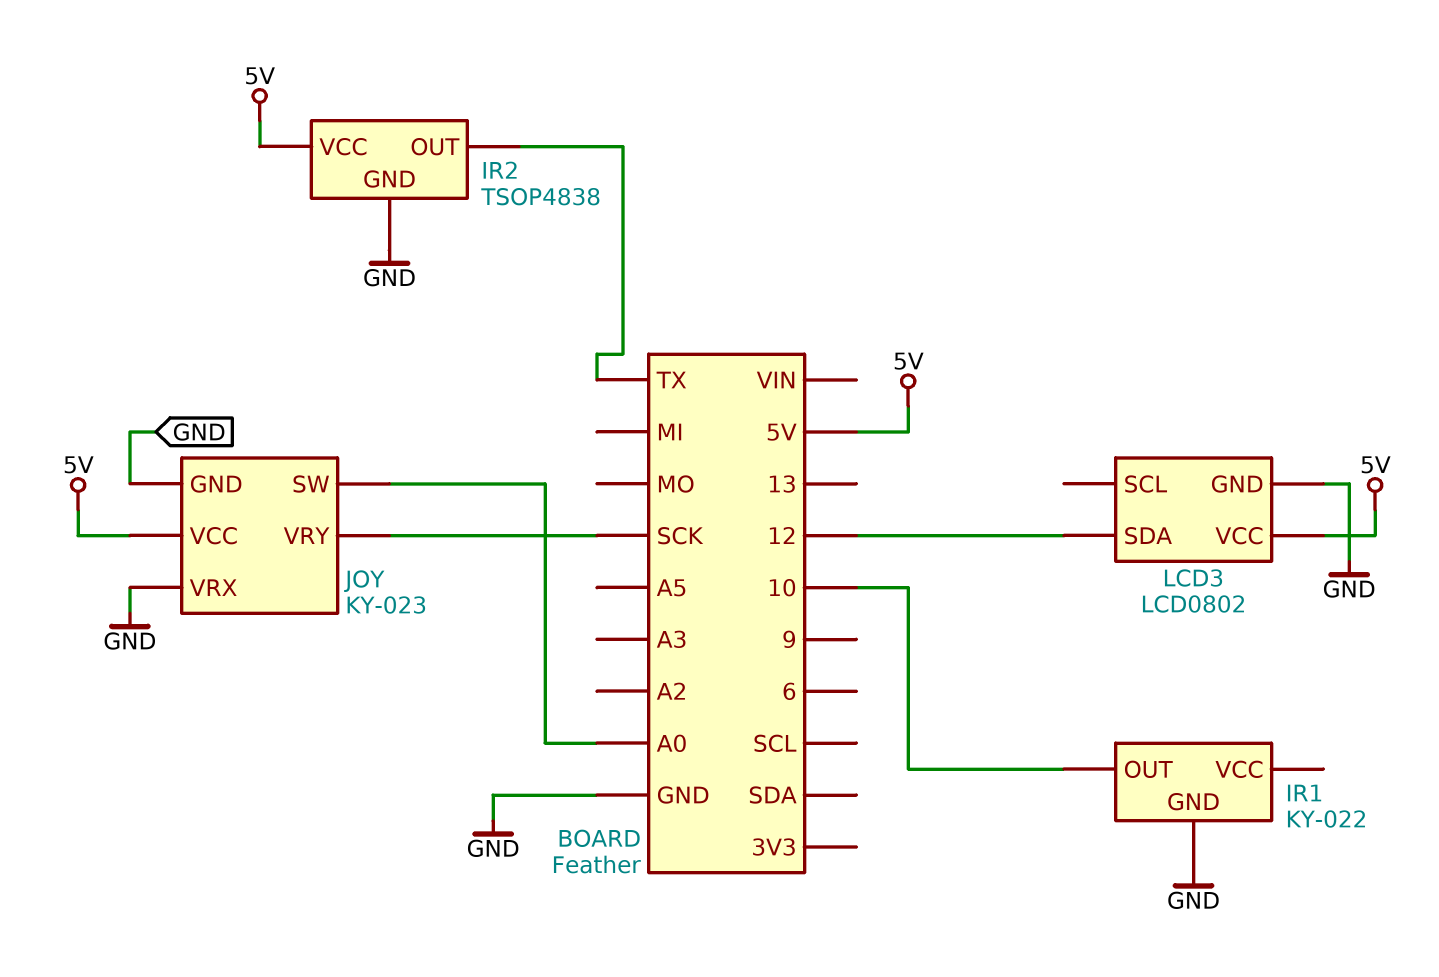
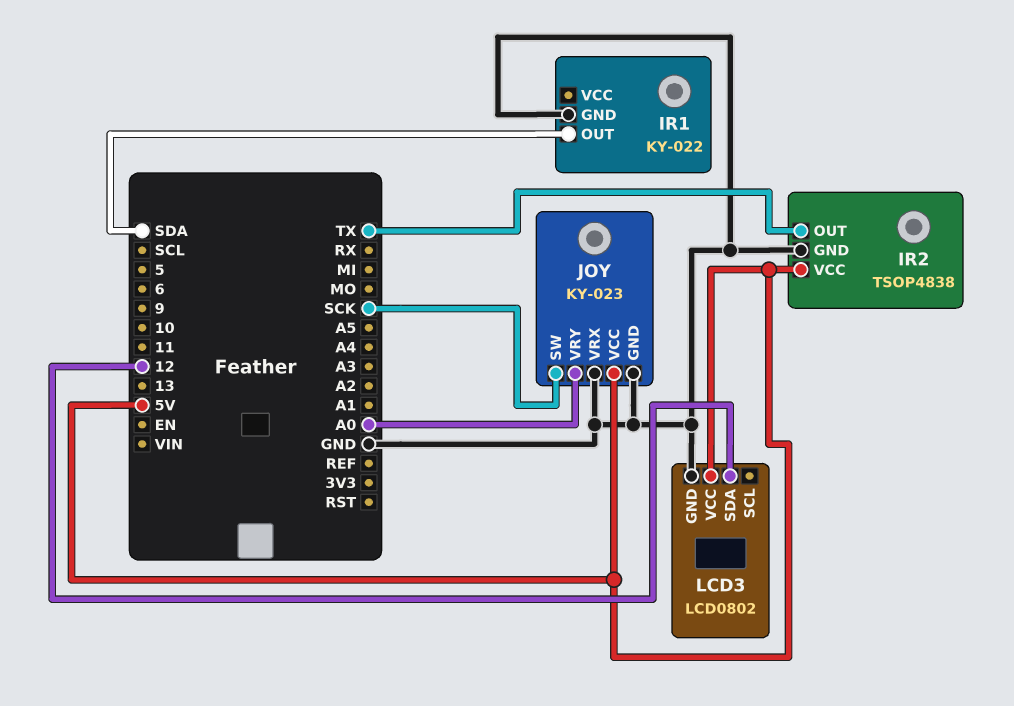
IR1 pin OUT: 10 -> SDA
JOY pin SW: A0 -> SCK
JOY pin VRY: SCK -> A0

